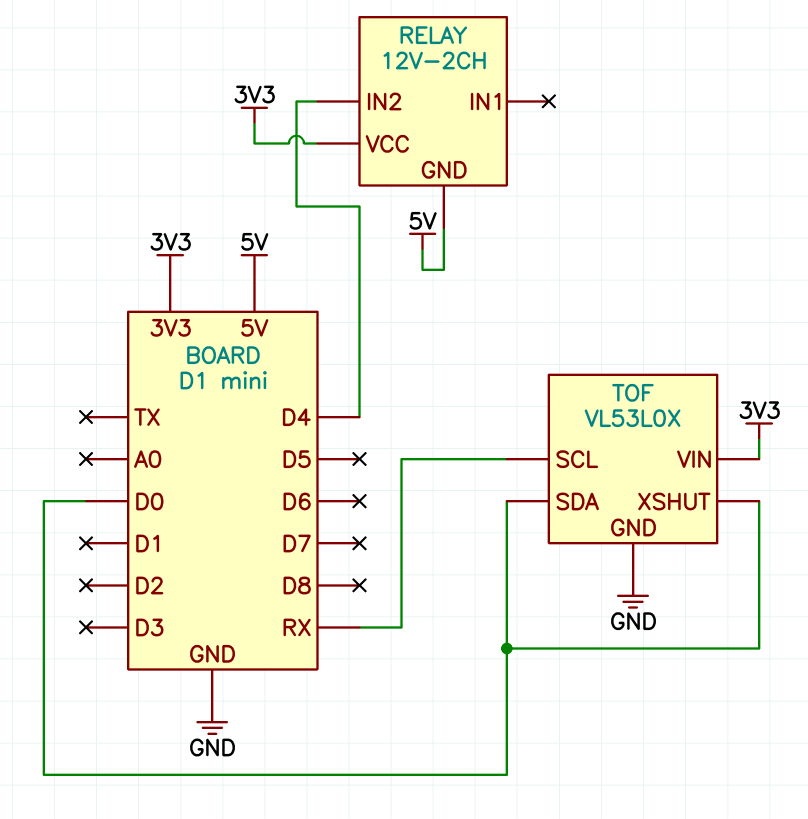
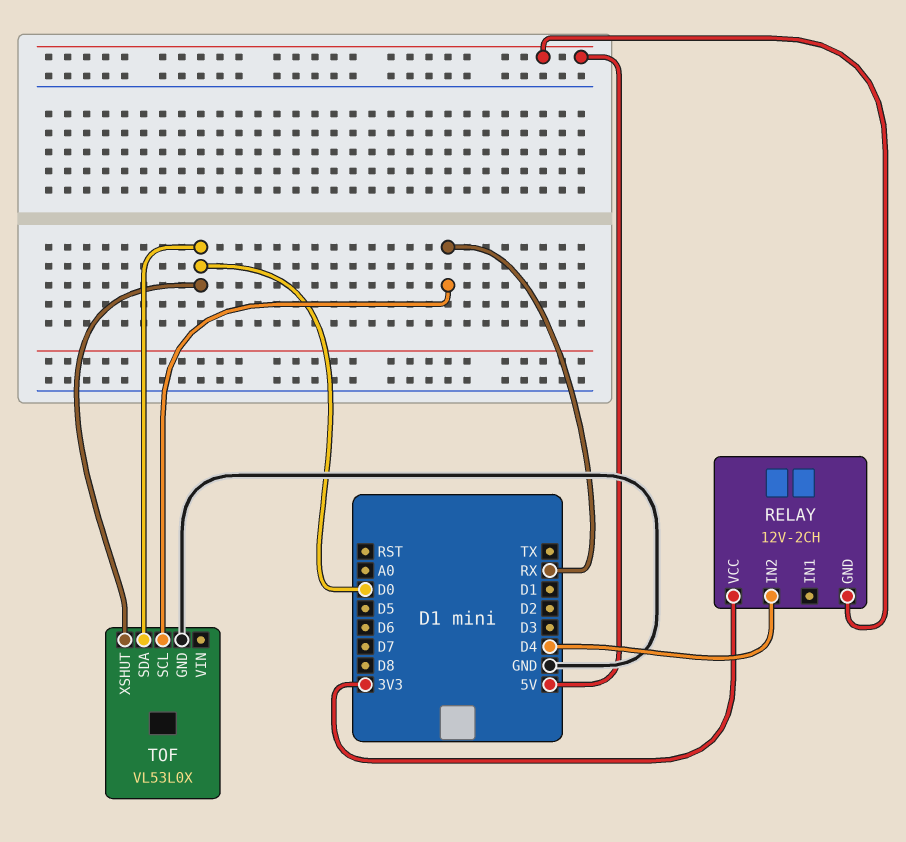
TOF pin VIN: 3V3 -> none

